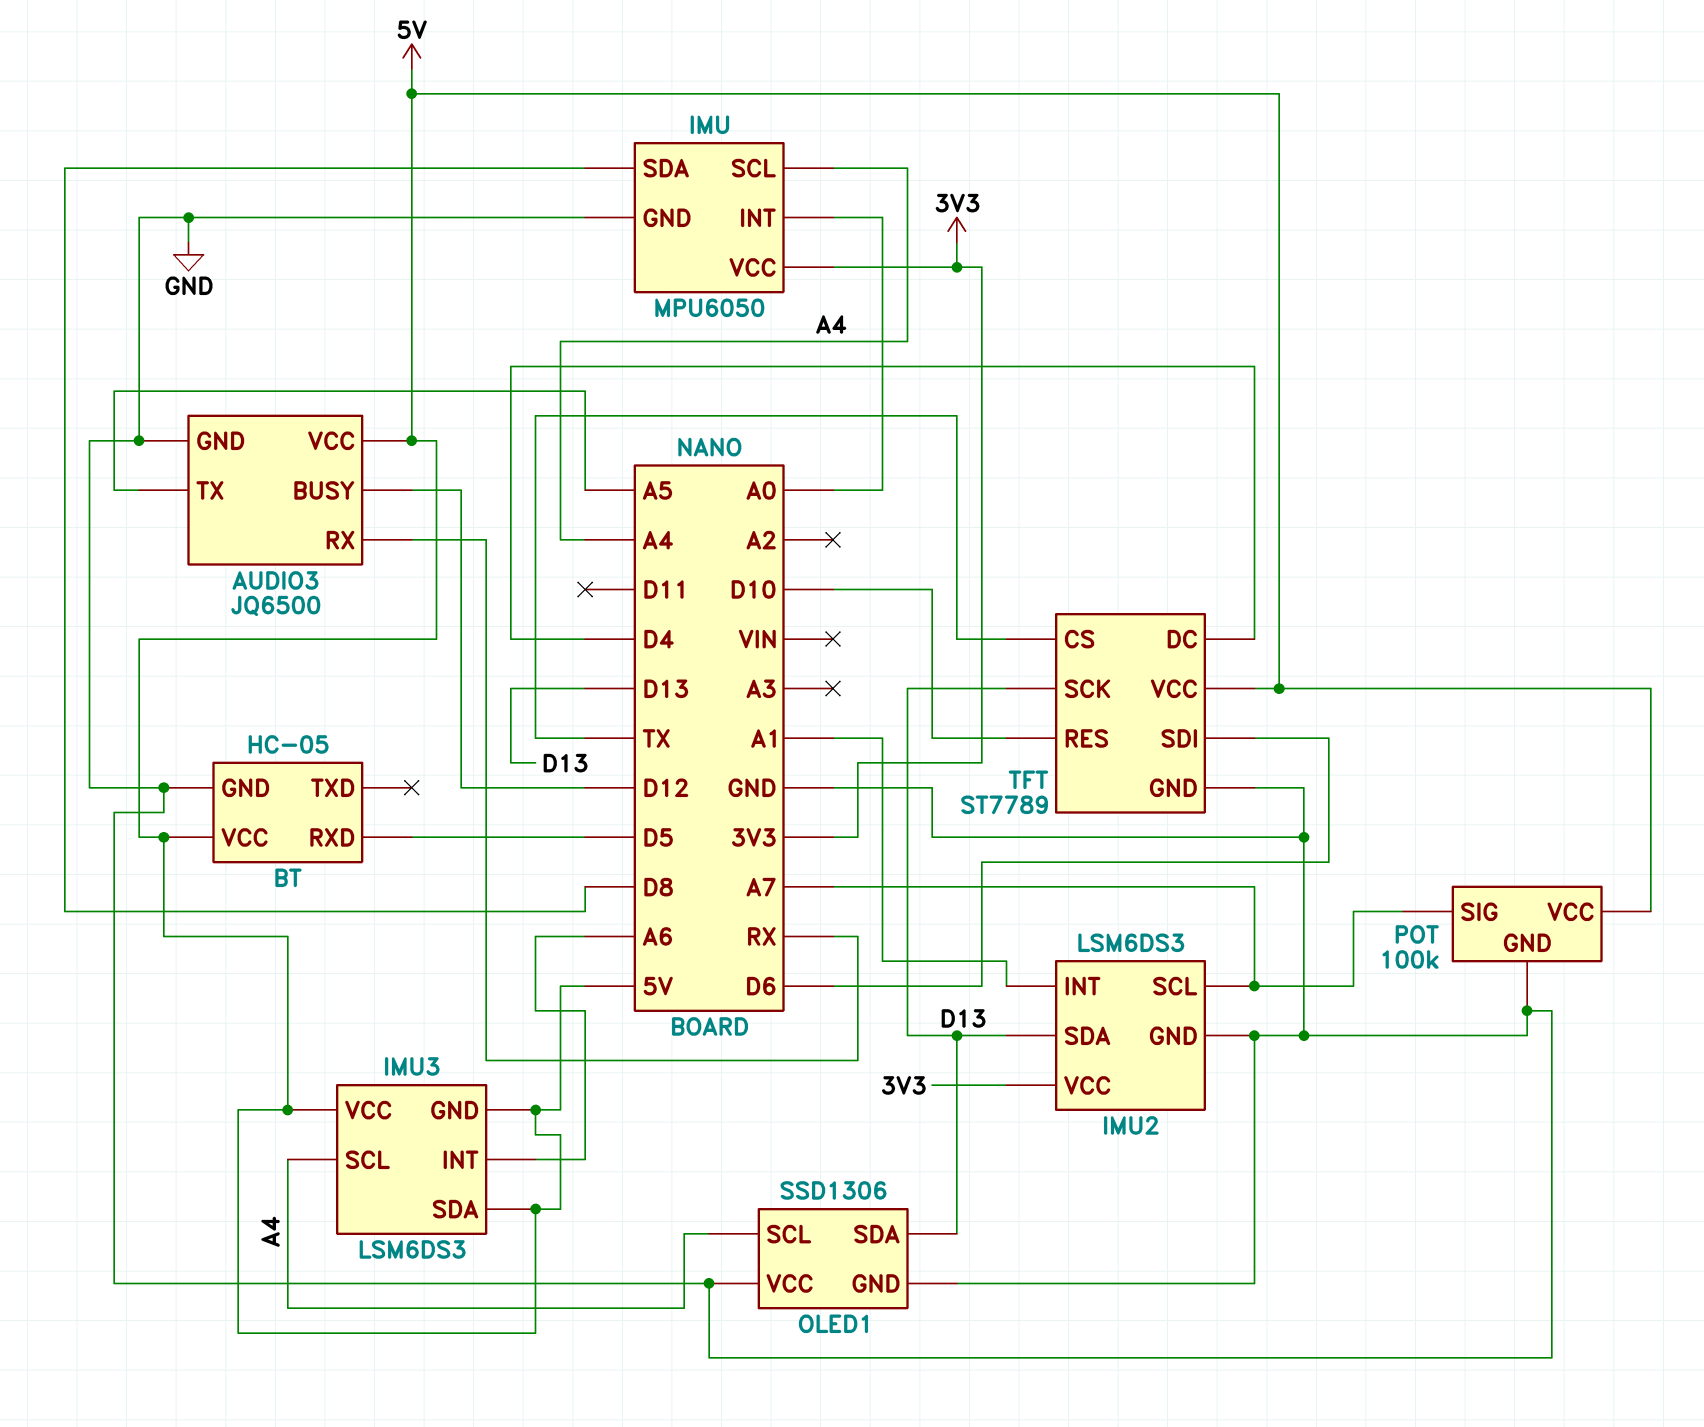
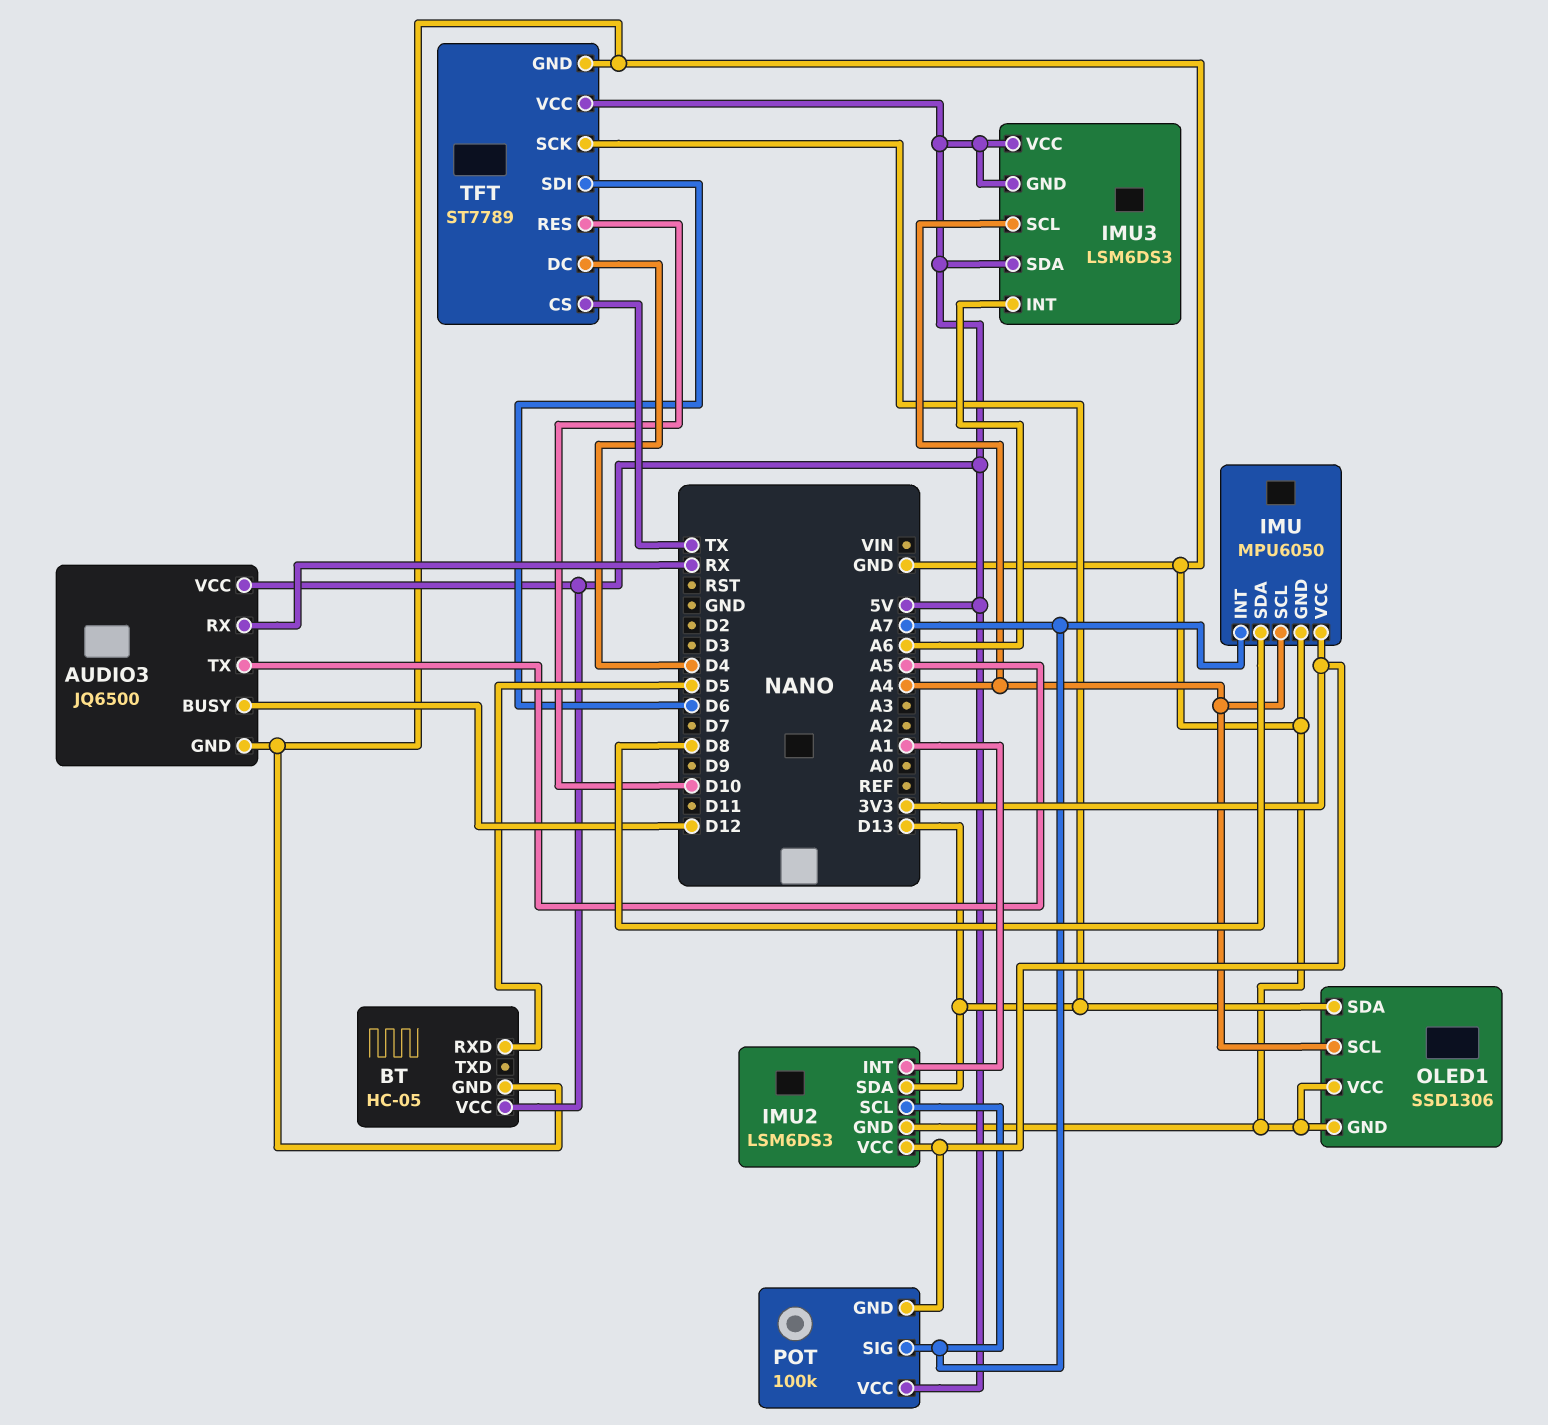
IMU pin INT: A0 -> A7
POT pin GND: GND -> 3V3

